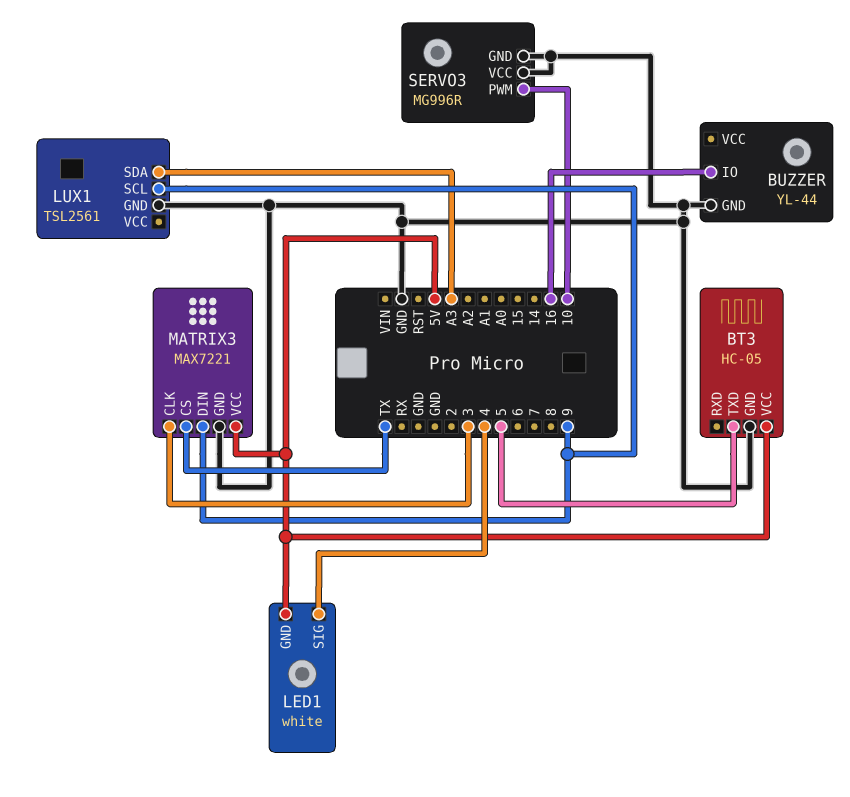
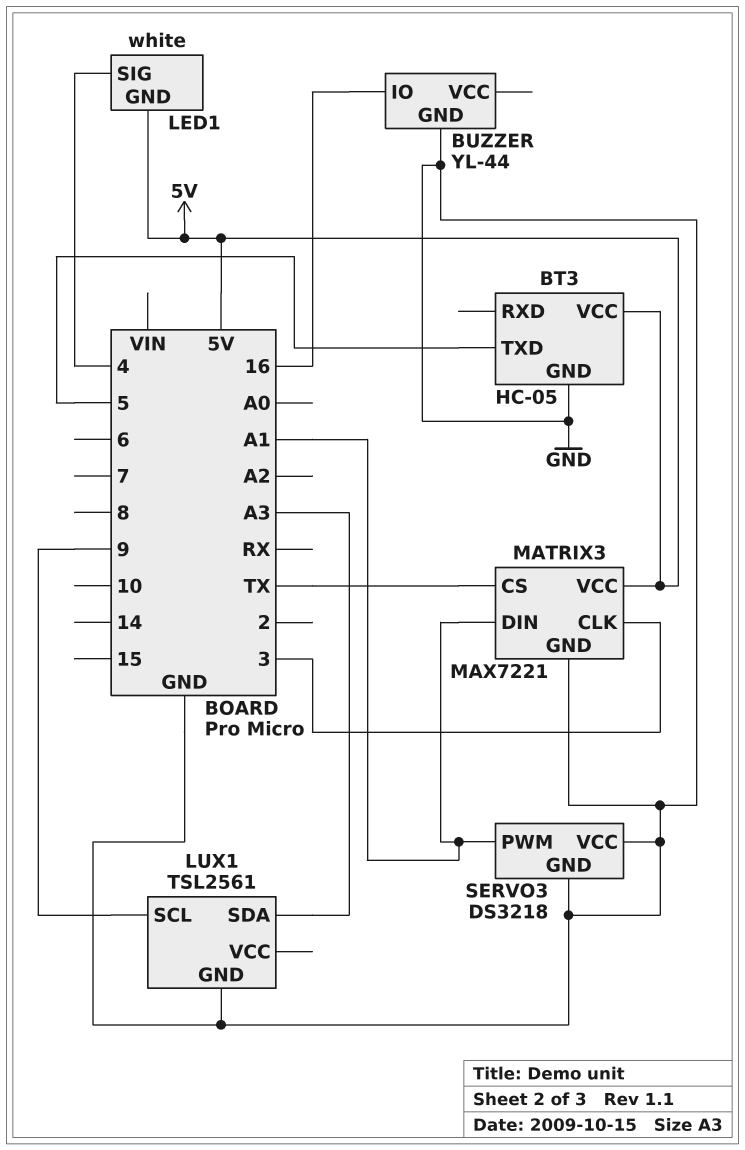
MATRIX3 pin DIN: 9 -> A1
SERVO3: MG996R -> DS3218
SERVO3 pin PWM: 10 -> A1

